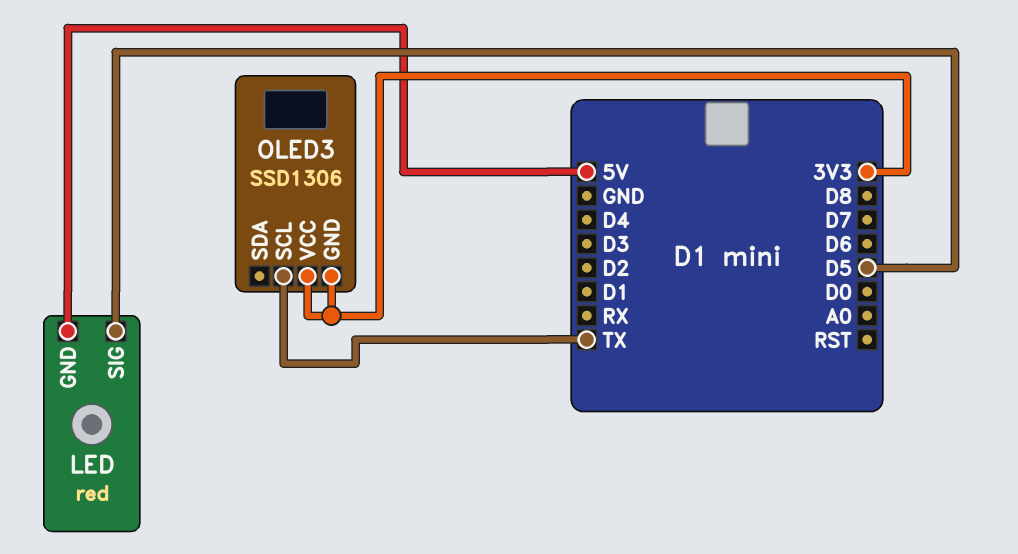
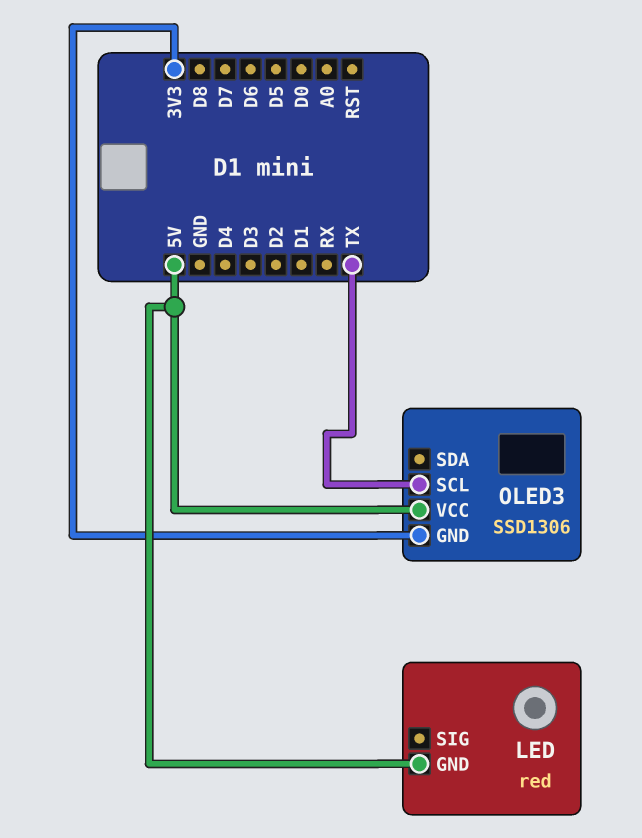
LED pin SIG: D5 -> none
OLED3 pin VCC: 3V3 -> 5V

